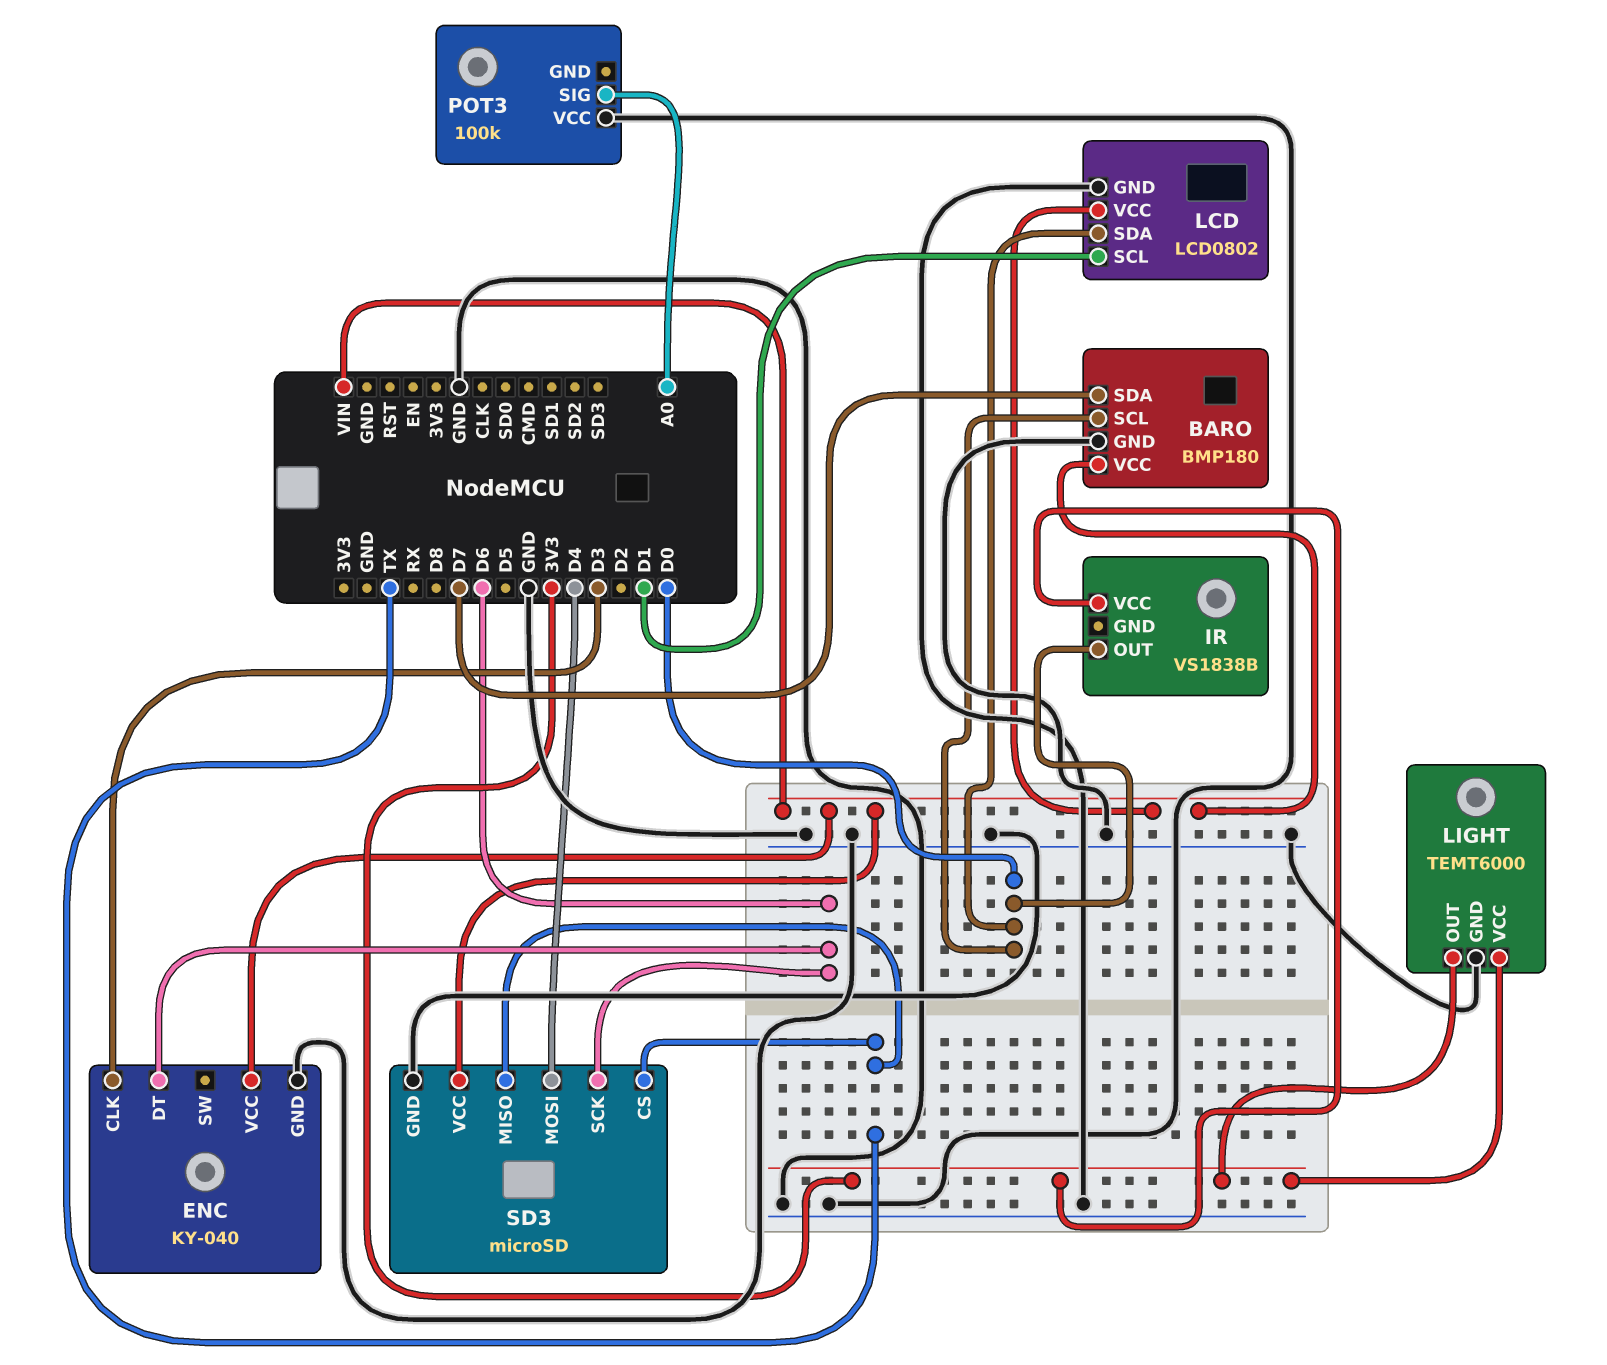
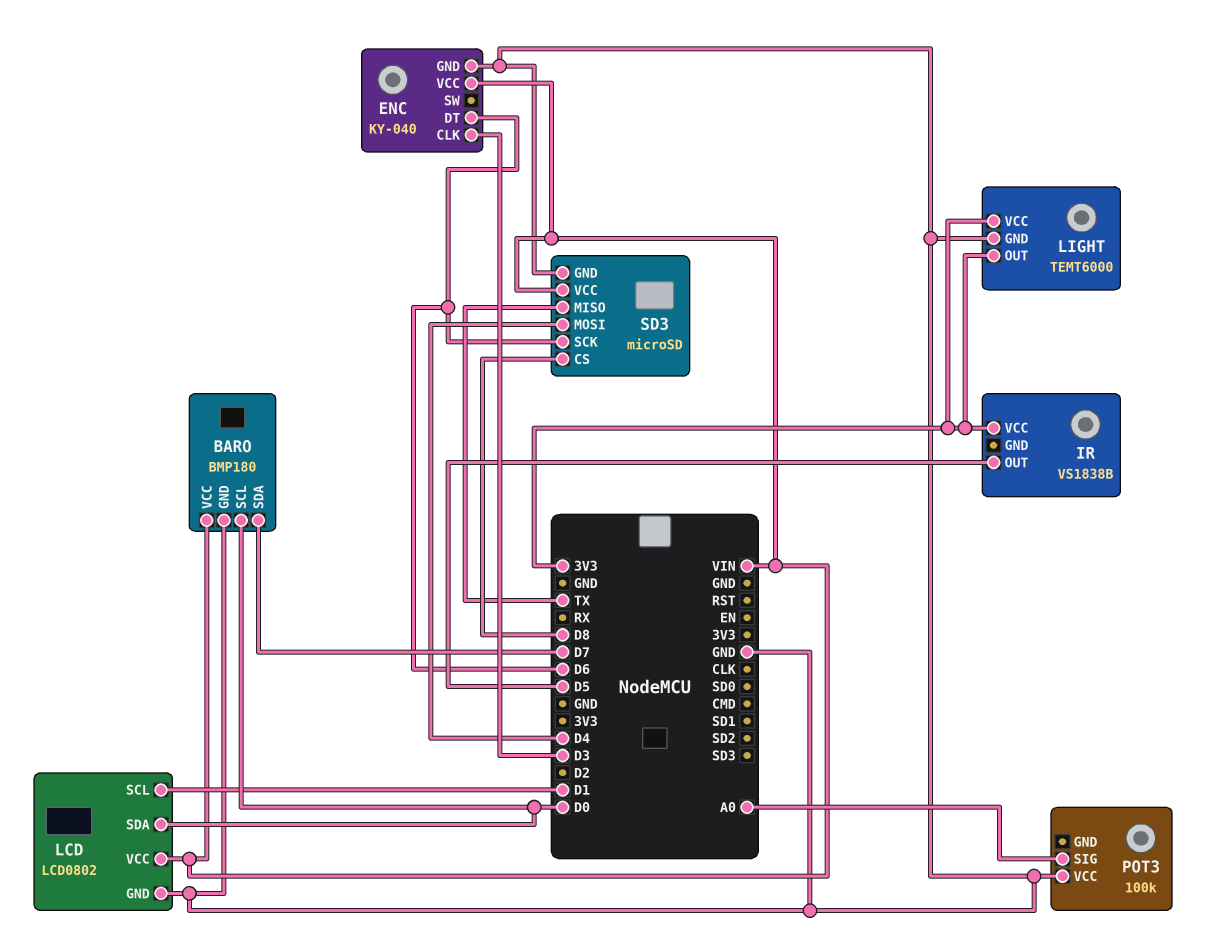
IR pin OUT: D0 -> D5
SD3 pin CS: TX -> D8

